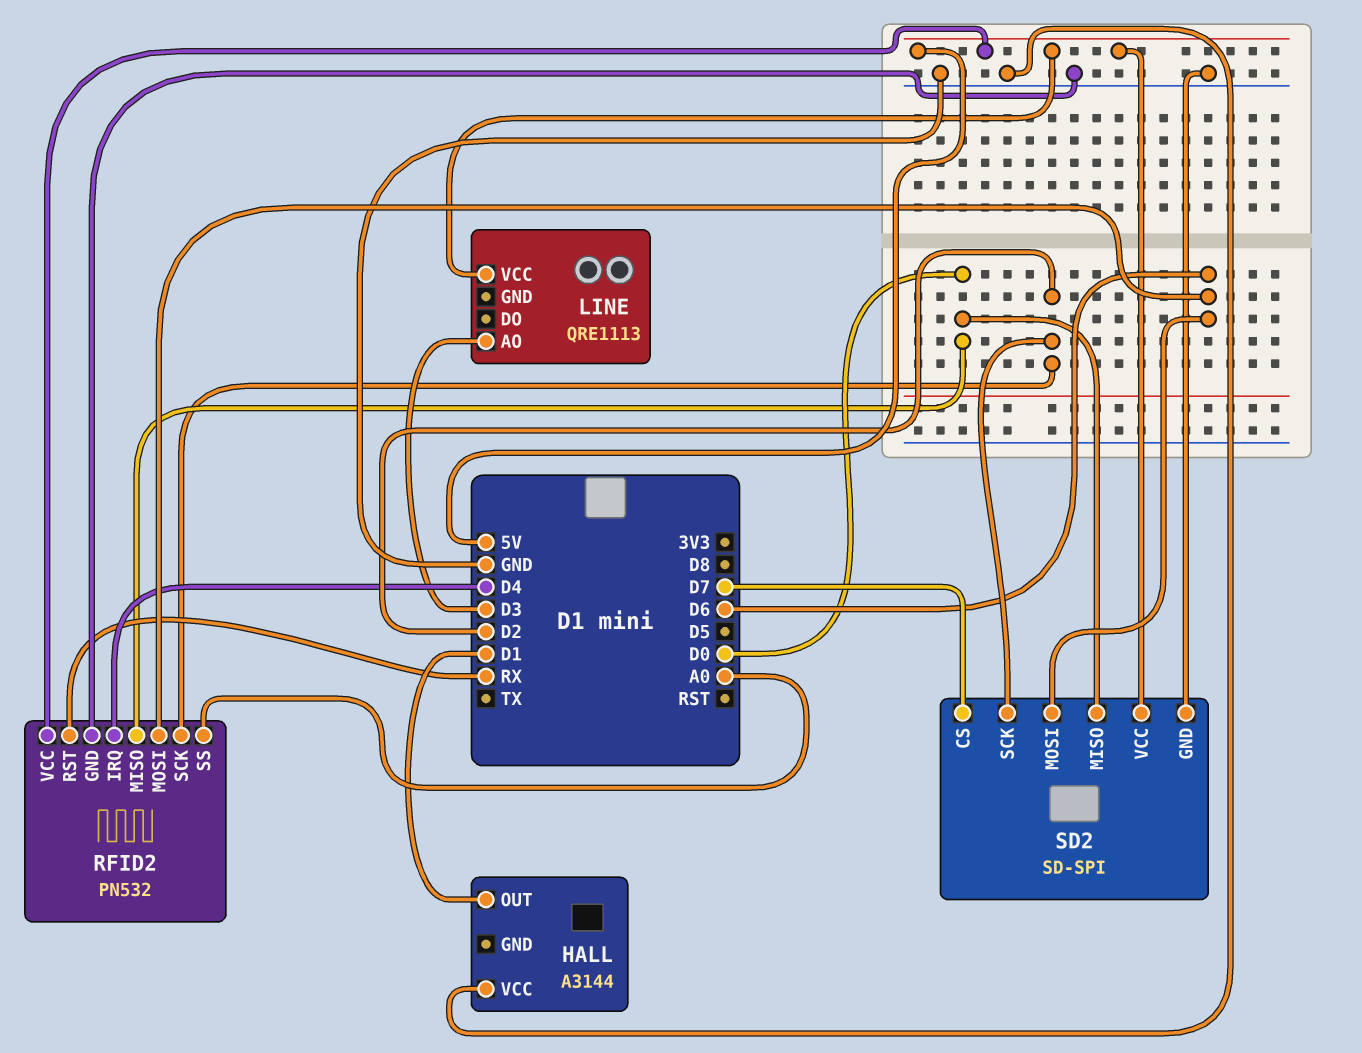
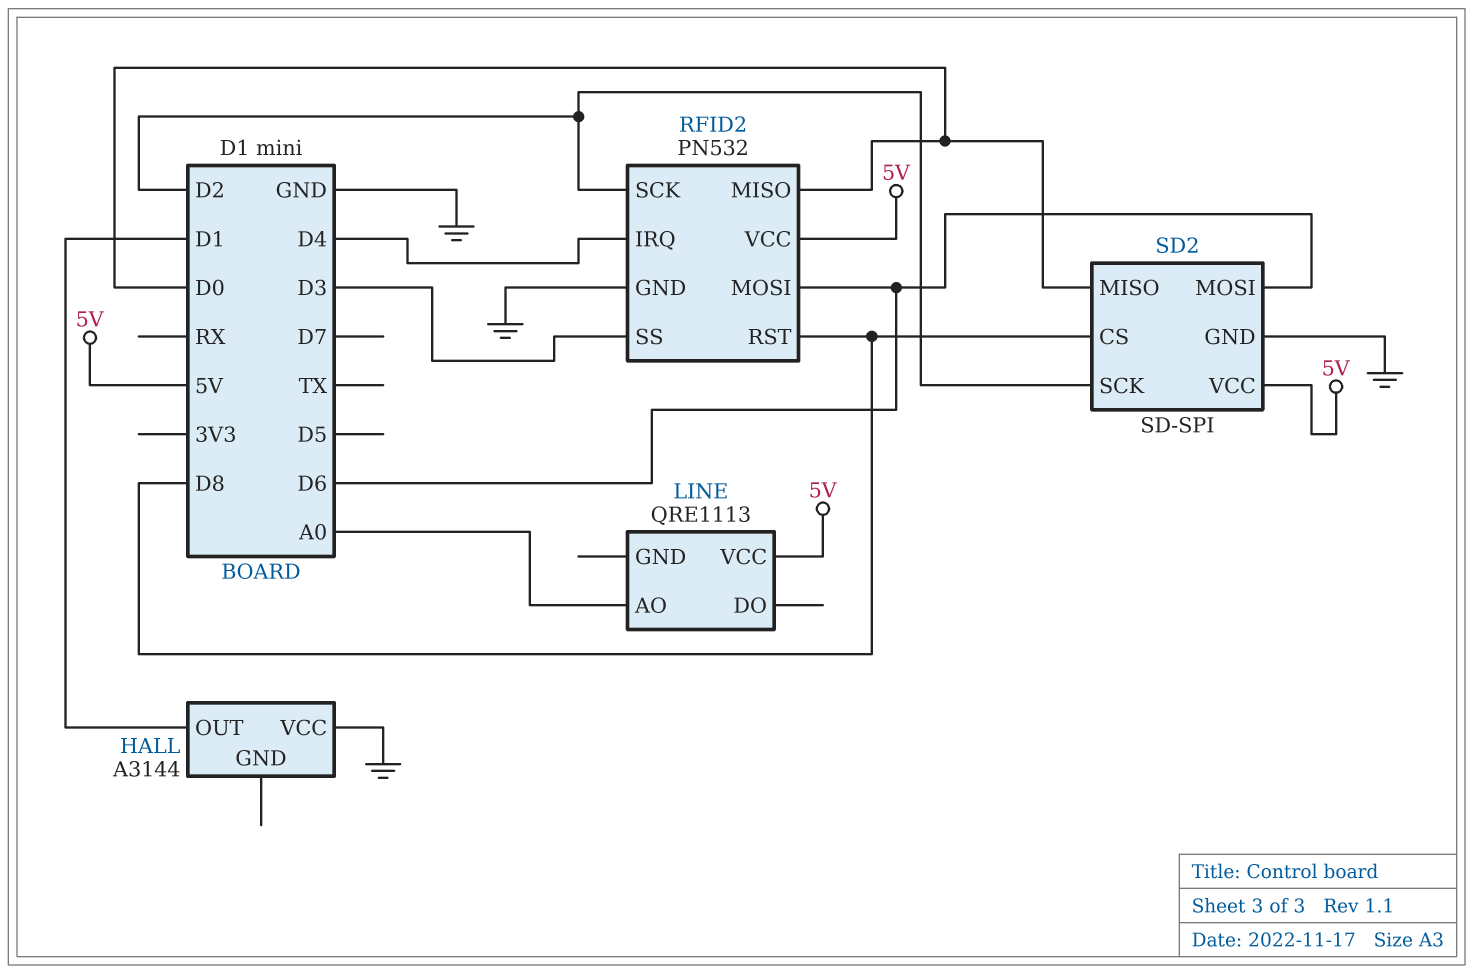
LINE pin AO: D3 -> A0
RFID2 pin RST: RX -> D8
RFID2 pin SS: A0 -> D3
SD2 pin CS: D7 -> D8

